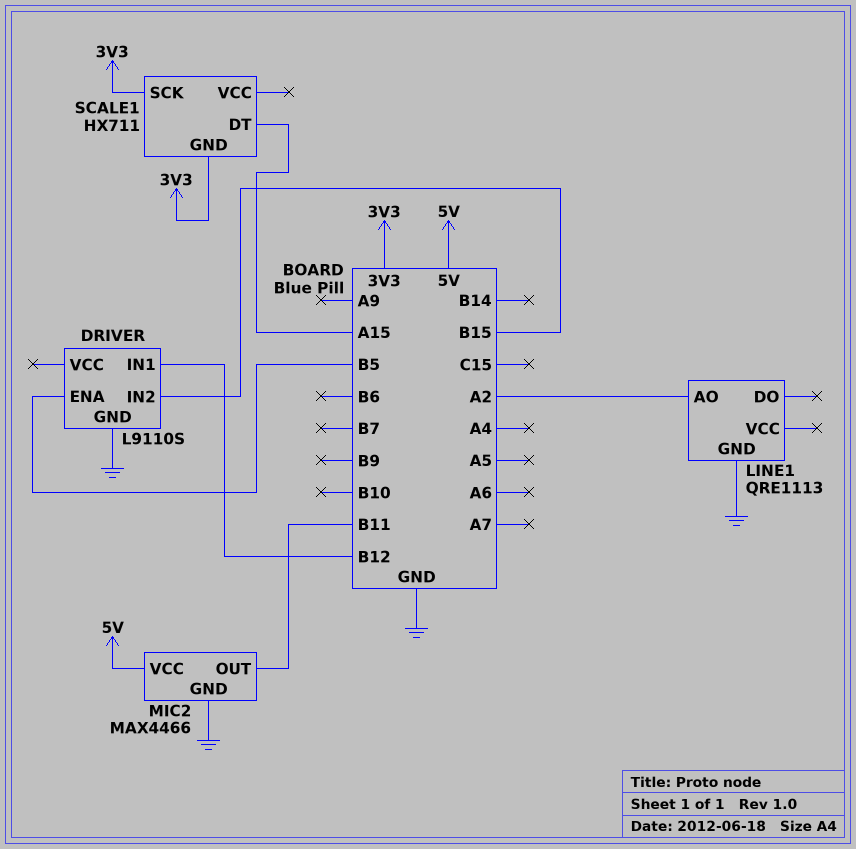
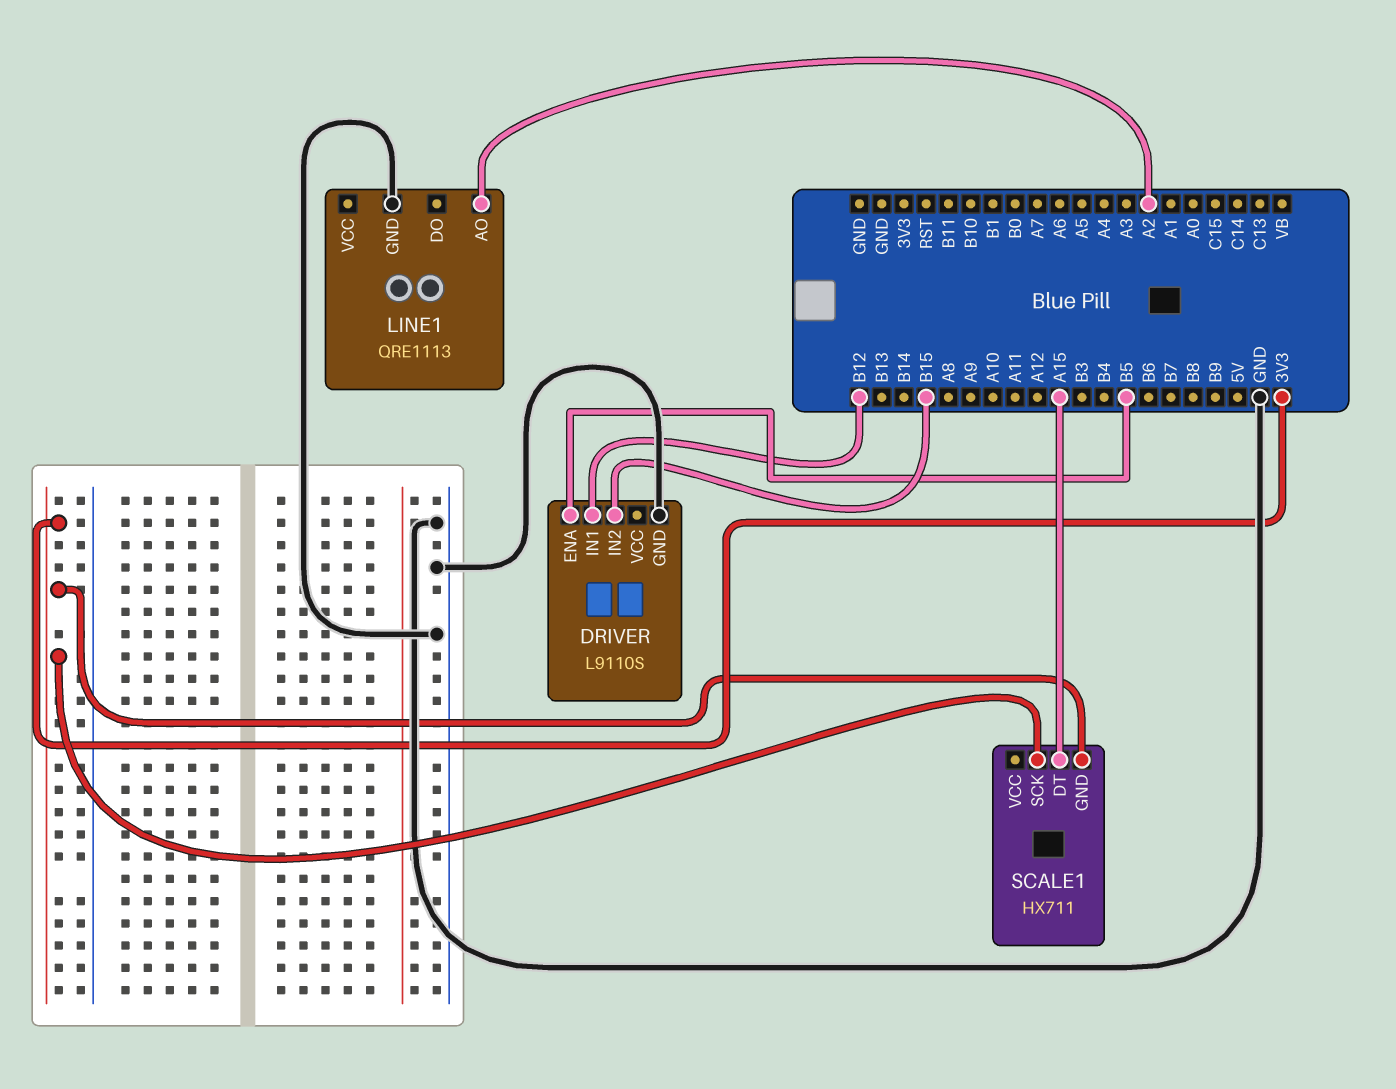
MIC2: MAX4466 -> none
MIC2 pin GND: GND -> none
MIC2 pin OUT: B11 -> none
MIC2 pin VCC: 5V -> none

